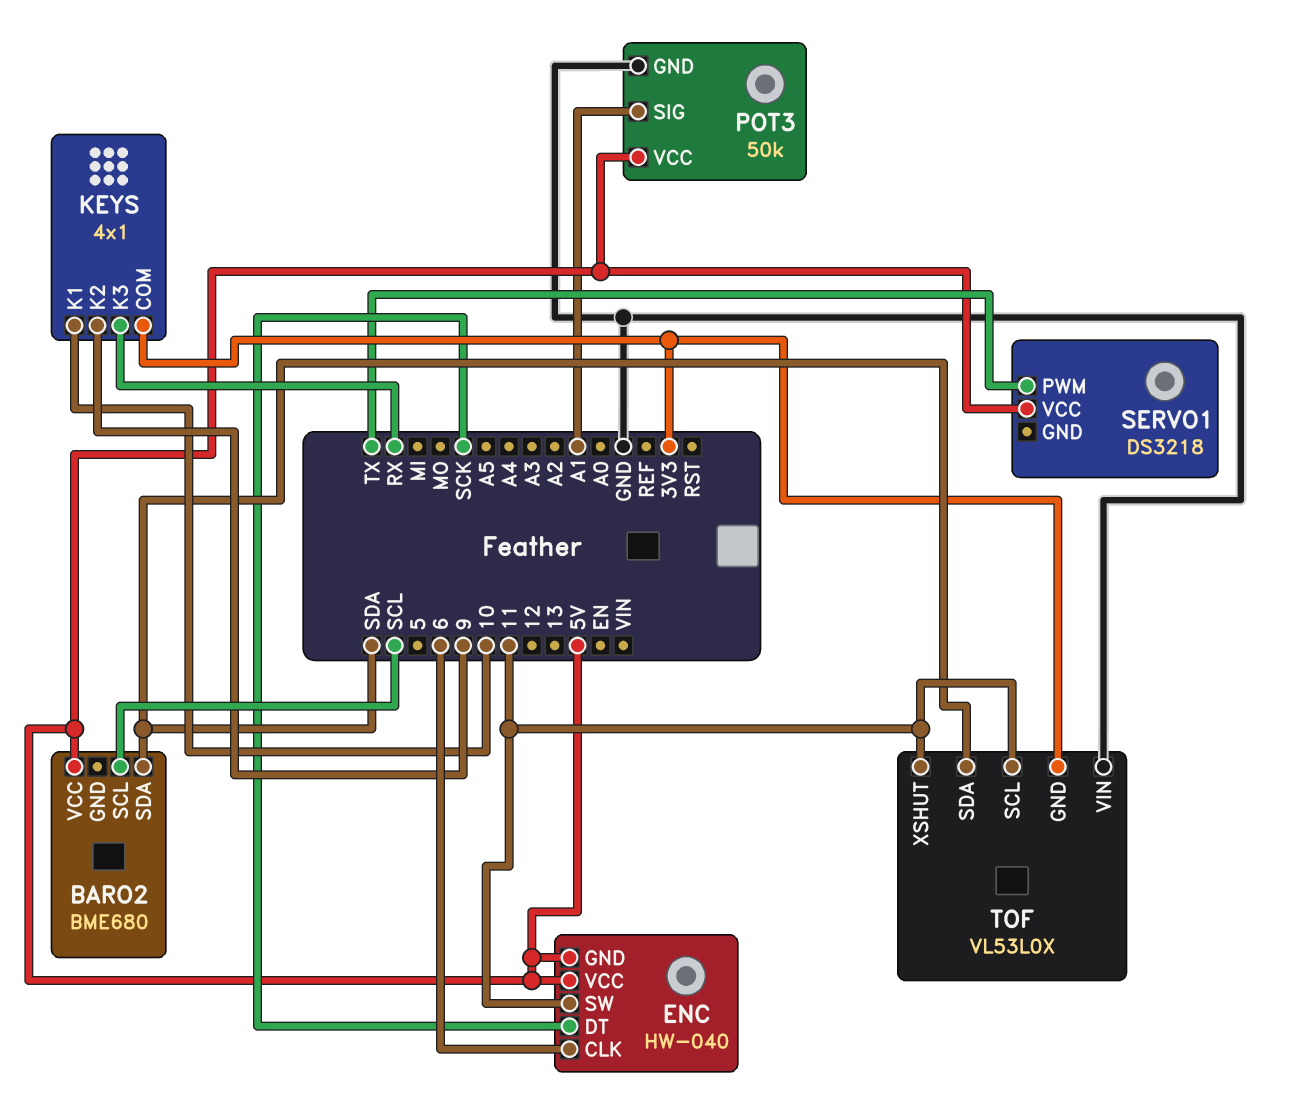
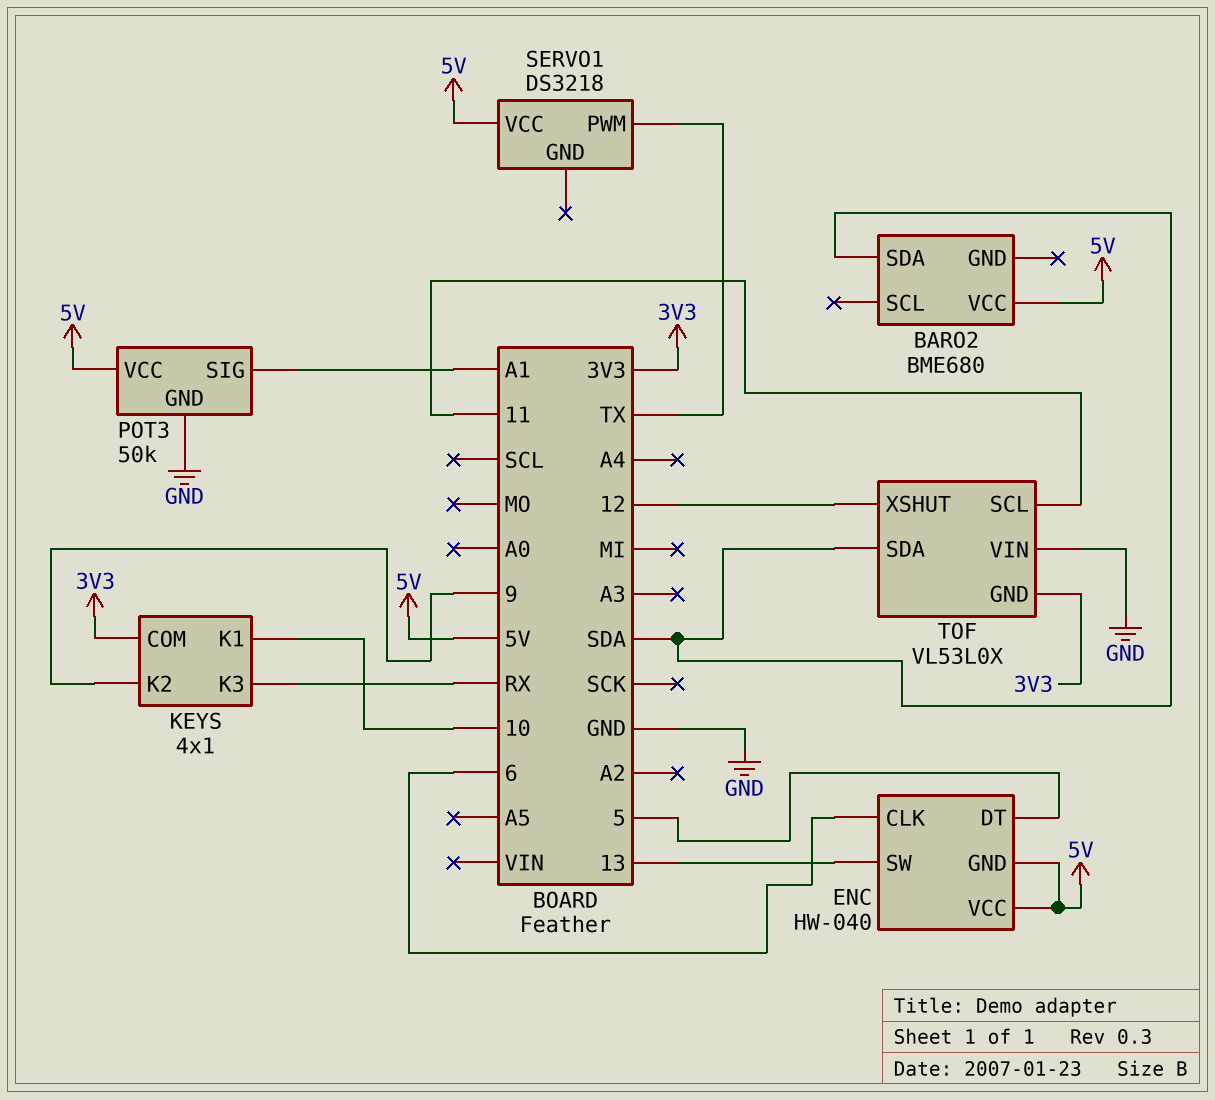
BARO2 pin SCL: SCL -> none
ENC pin DT: SCK -> 5
ENC pin SW: 11 -> 13
TOF pin XSHUT: 11 -> 12

